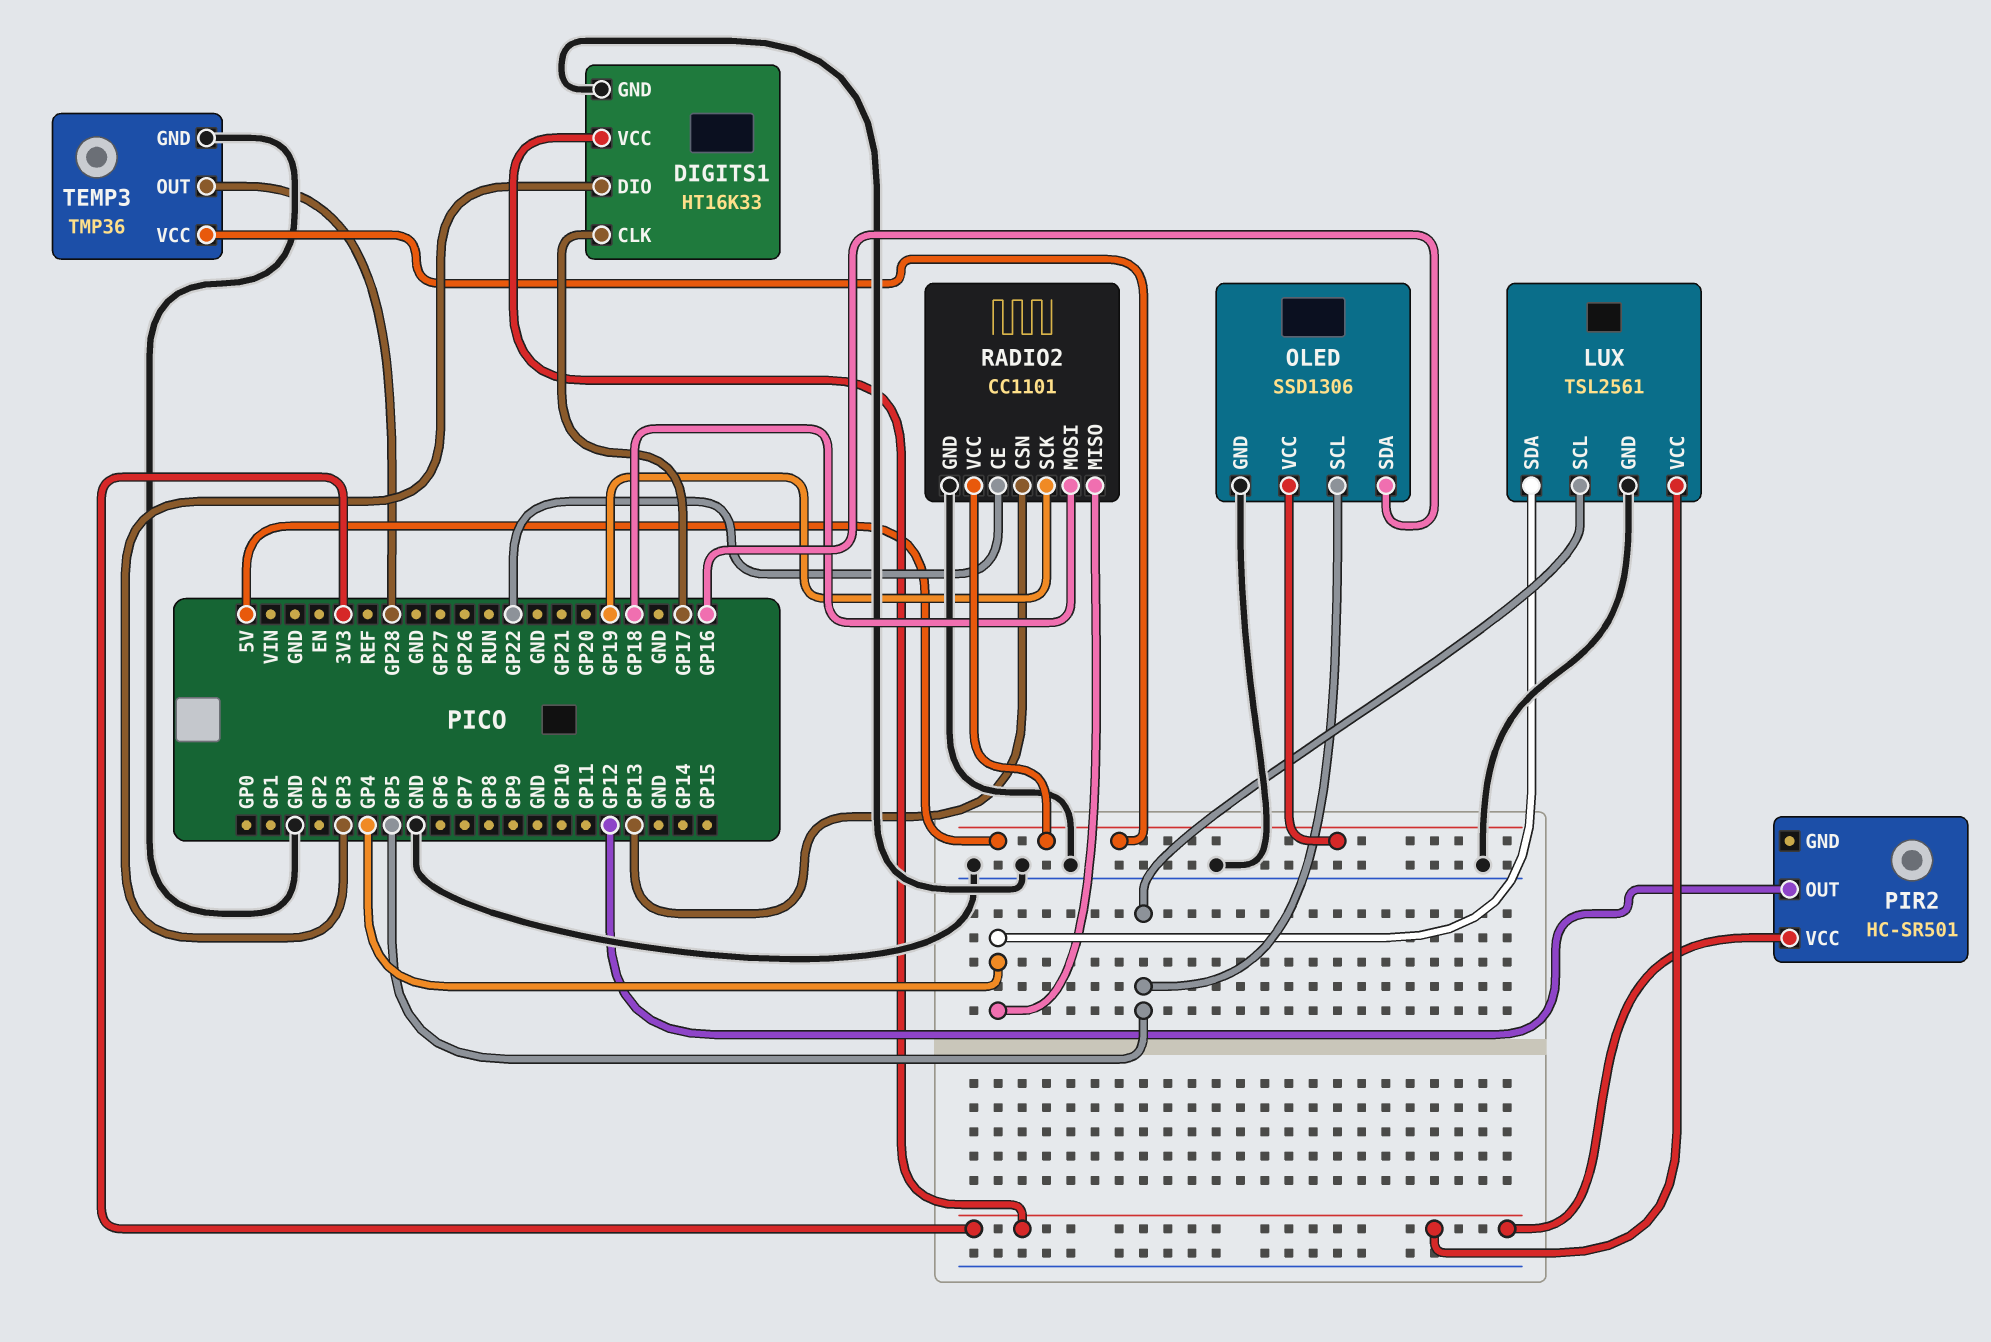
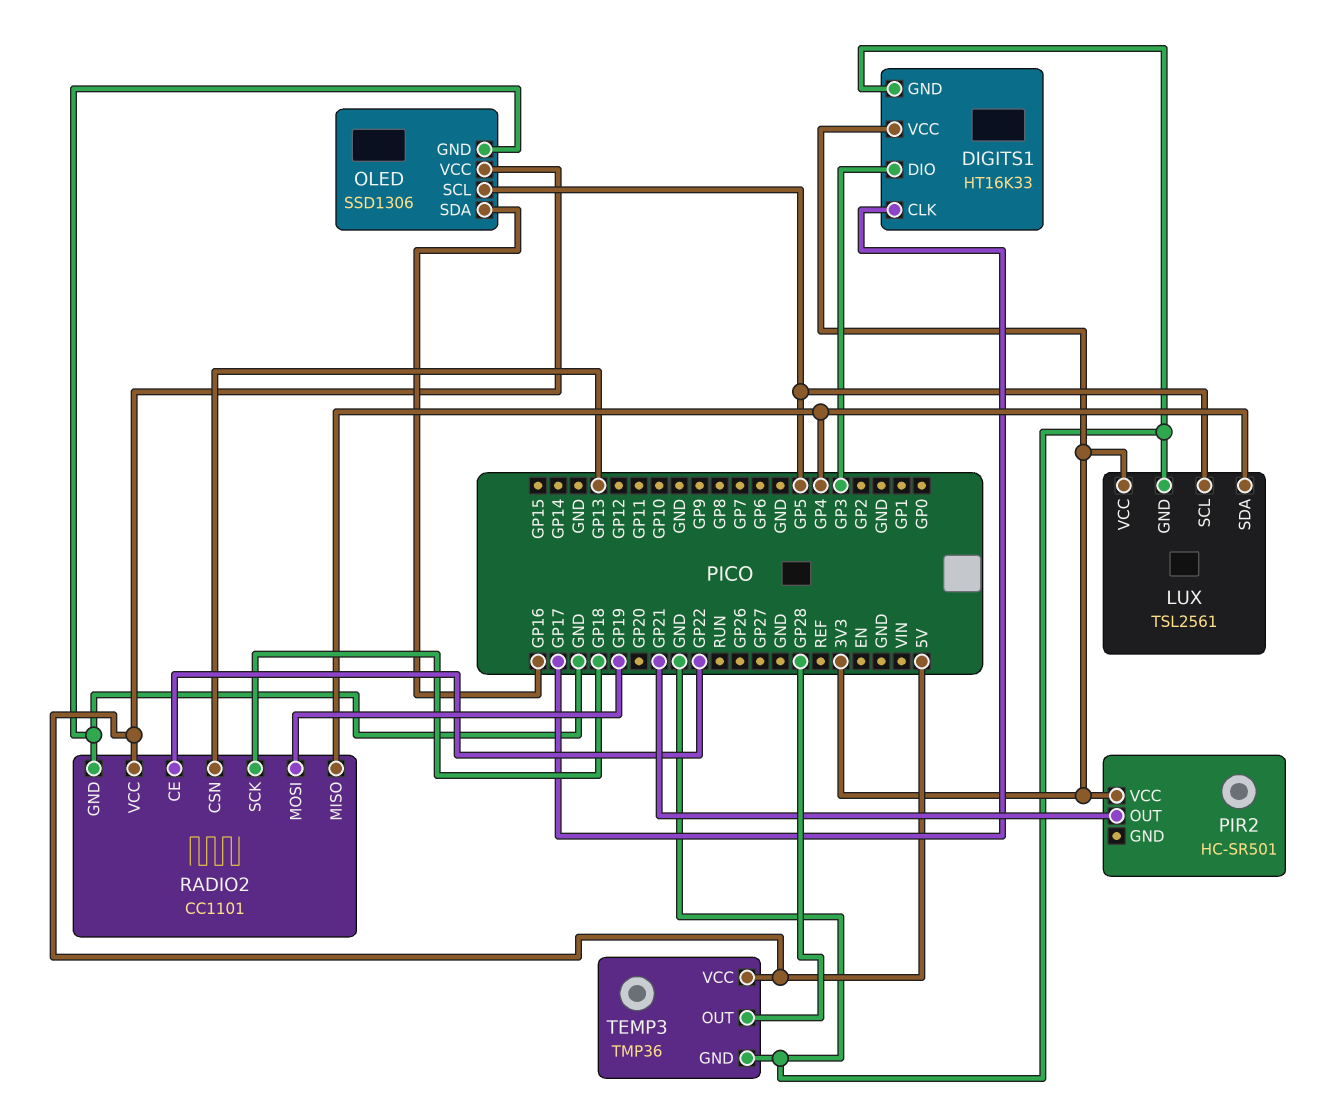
PIR2 pin OUT: GP12 -> GP21
RADIO2 pin MOSI: GP18 -> GP19
RADIO2 pin SCK: GP19 -> GP18

